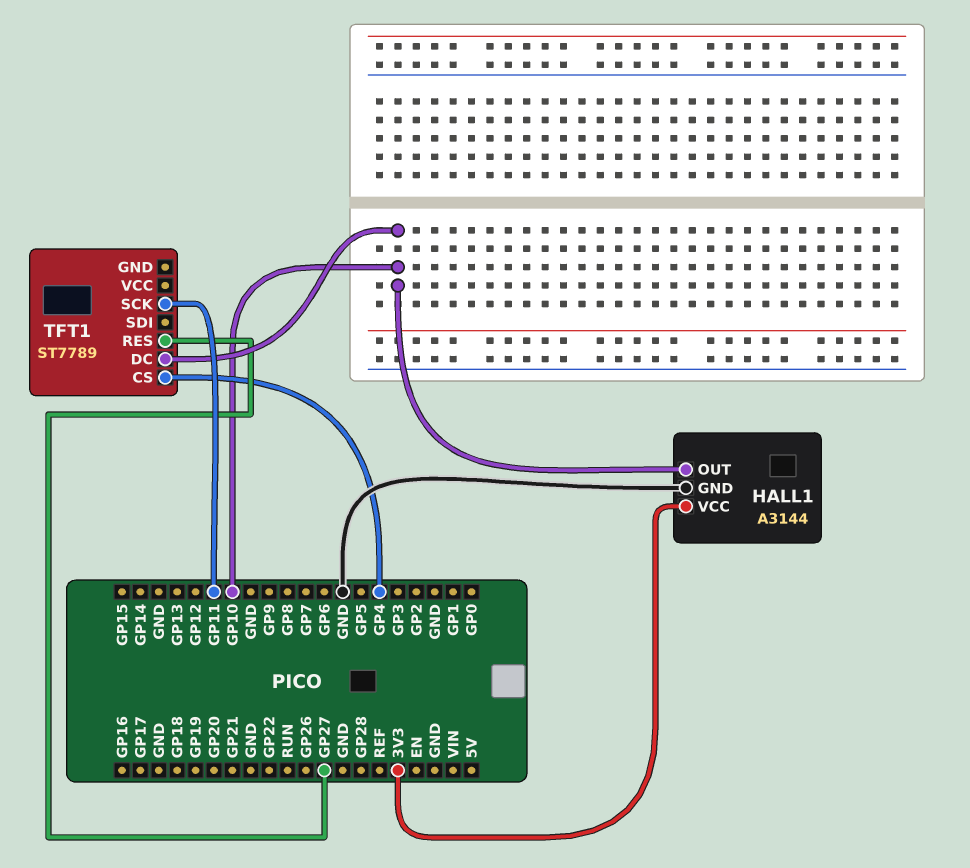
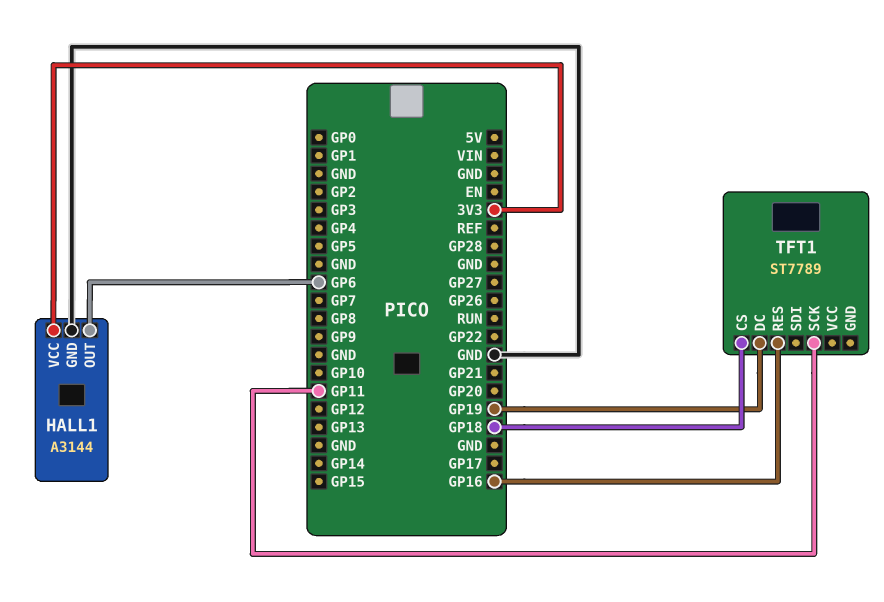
HALL1 pin OUT: GP10 -> GP6
TFT1 pin CS: GP4 -> GP18
TFT1 pin DC: GP10 -> GP19
TFT1 pin RES: GP27 -> GP16

